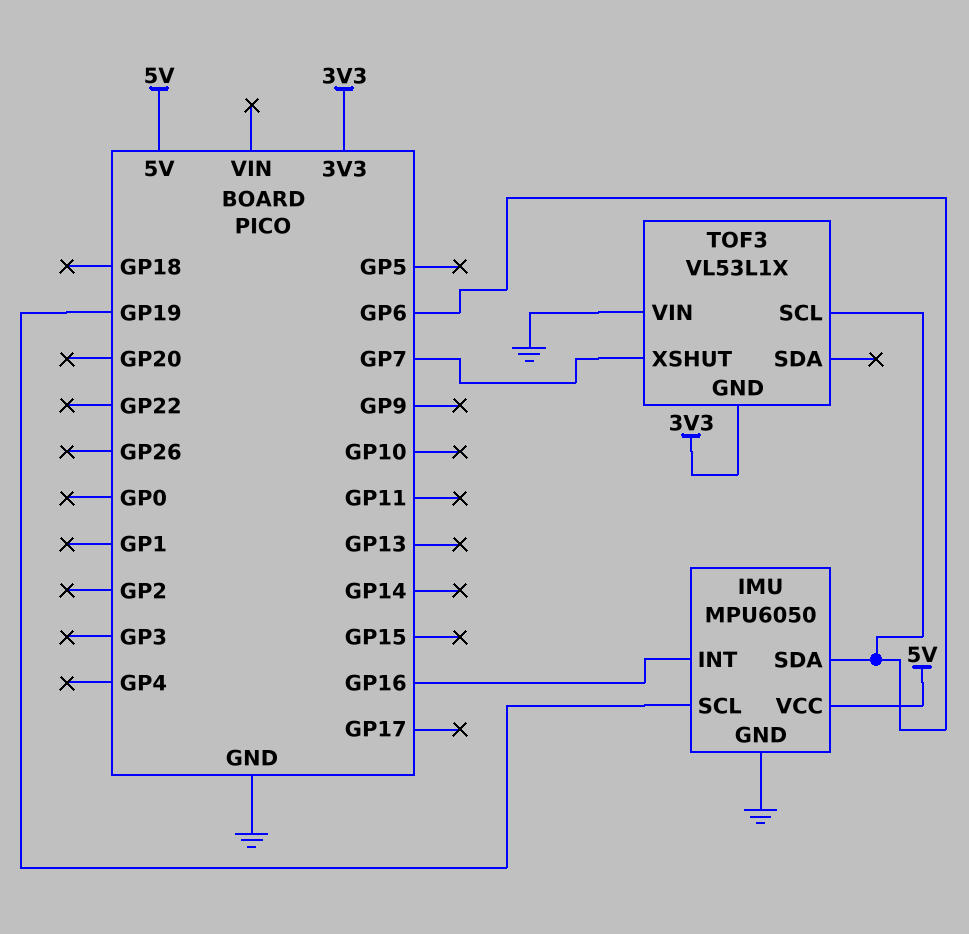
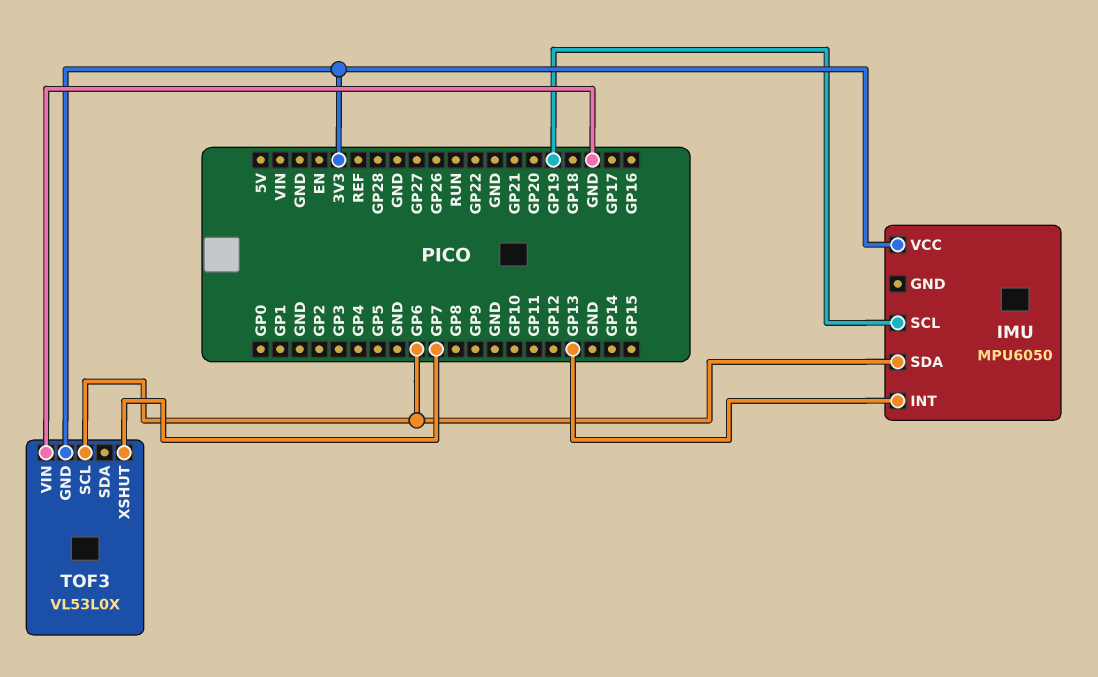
IMU pin GND: GND -> none
IMU pin INT: GP16 -> GP13
IMU pin VCC: 5V -> 3V3
TOF3: VL53L1X -> VL53L0X

